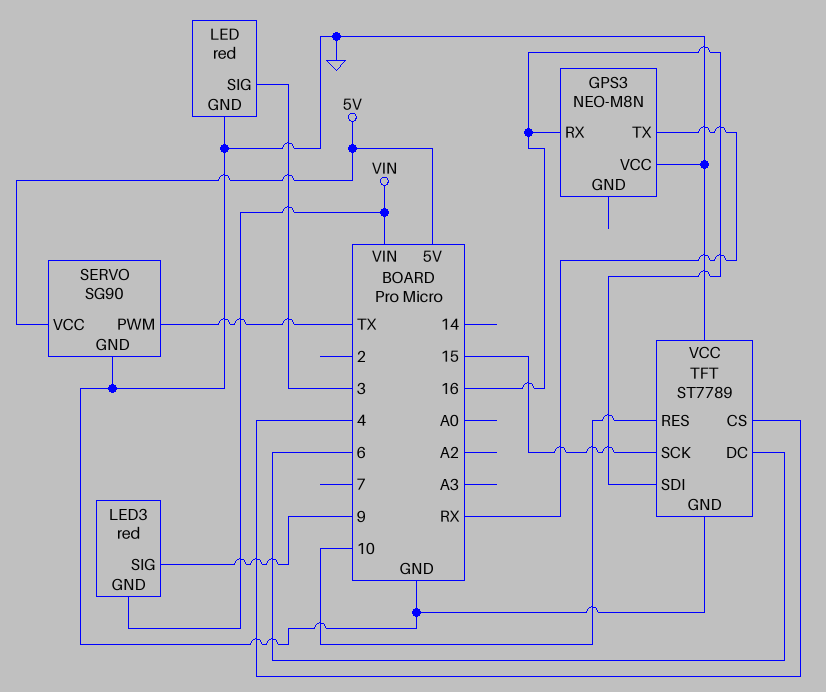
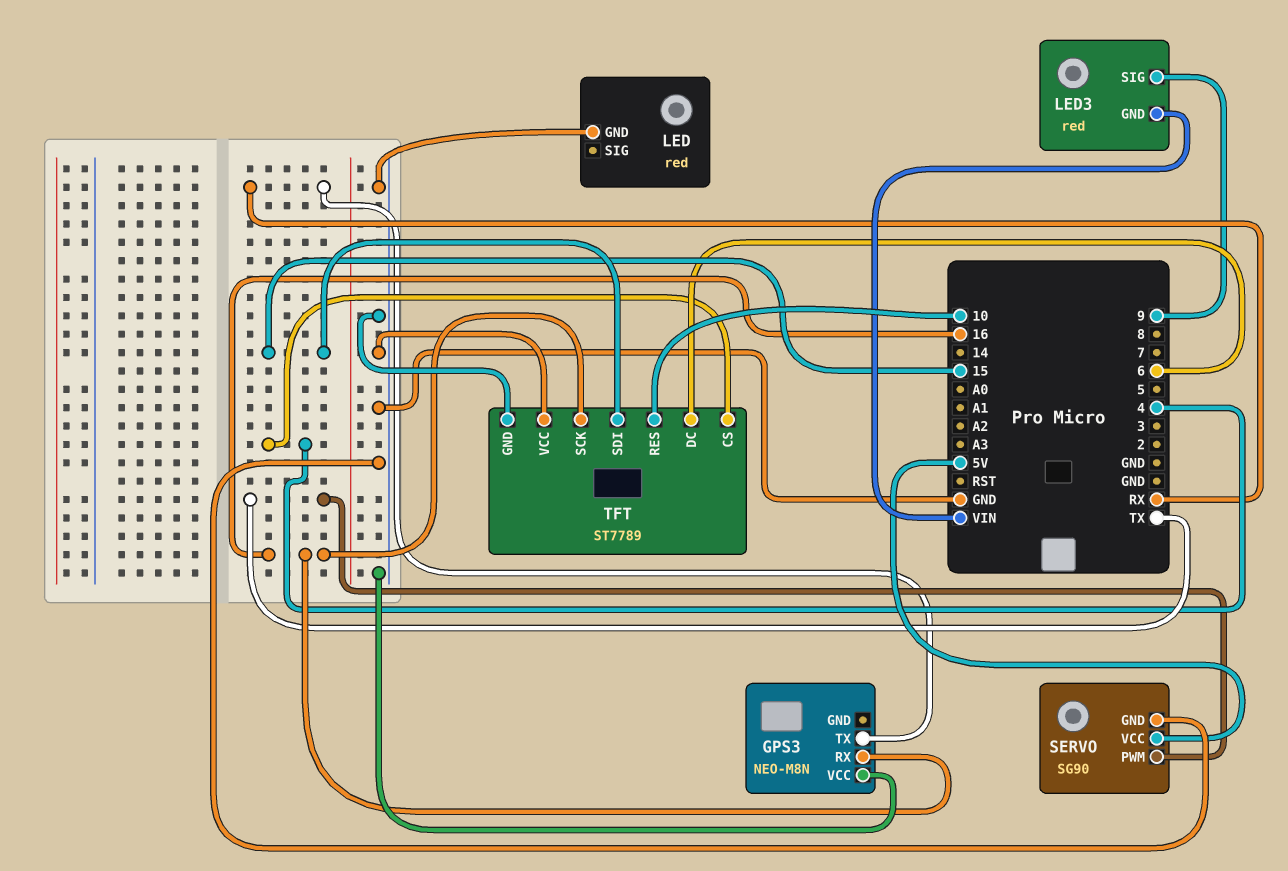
LED pin SIG: 3 -> none
TFT pin SCK: 15 -> 16
TFT pin SDI: 16 -> 15

